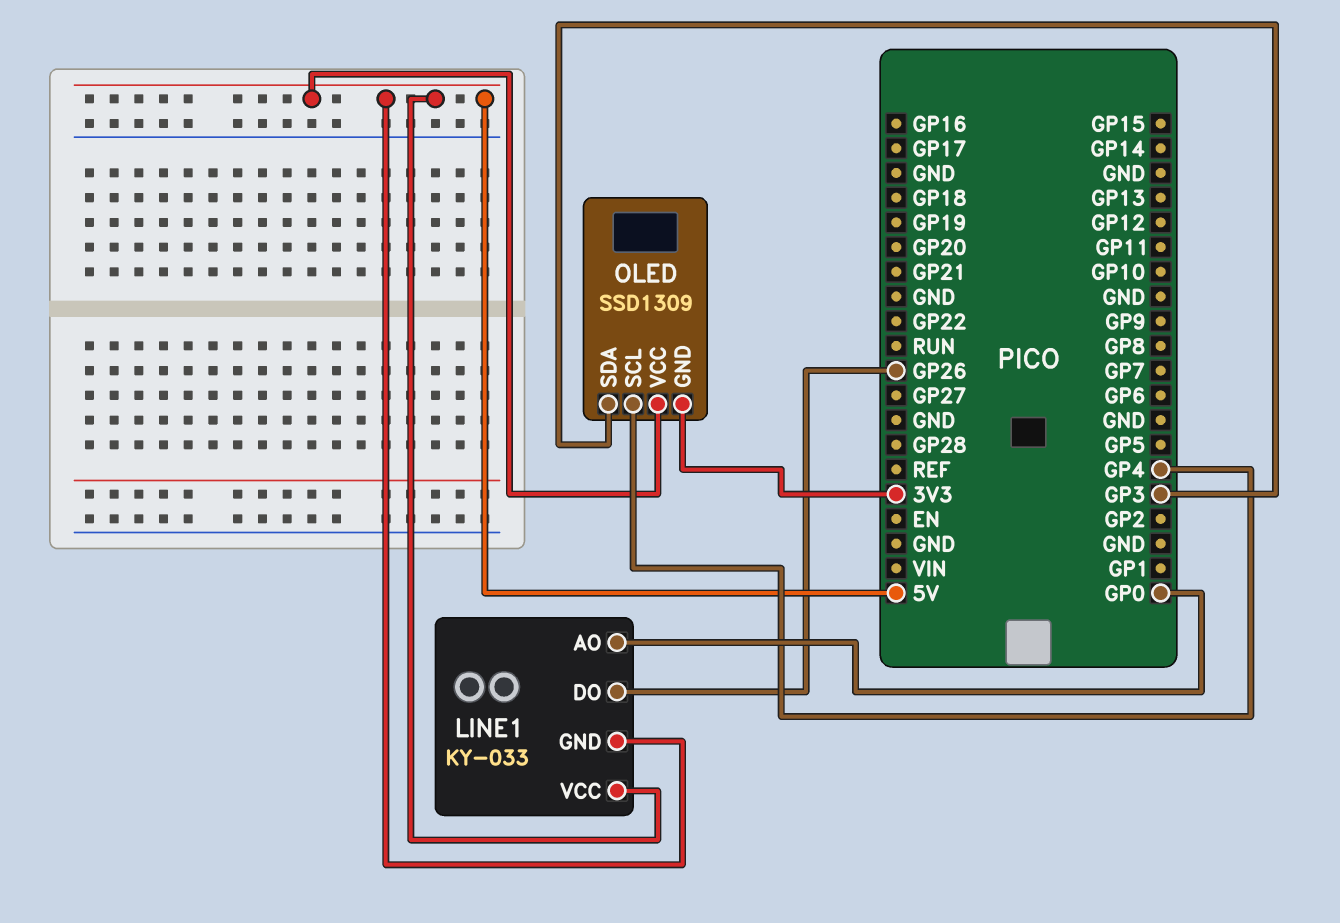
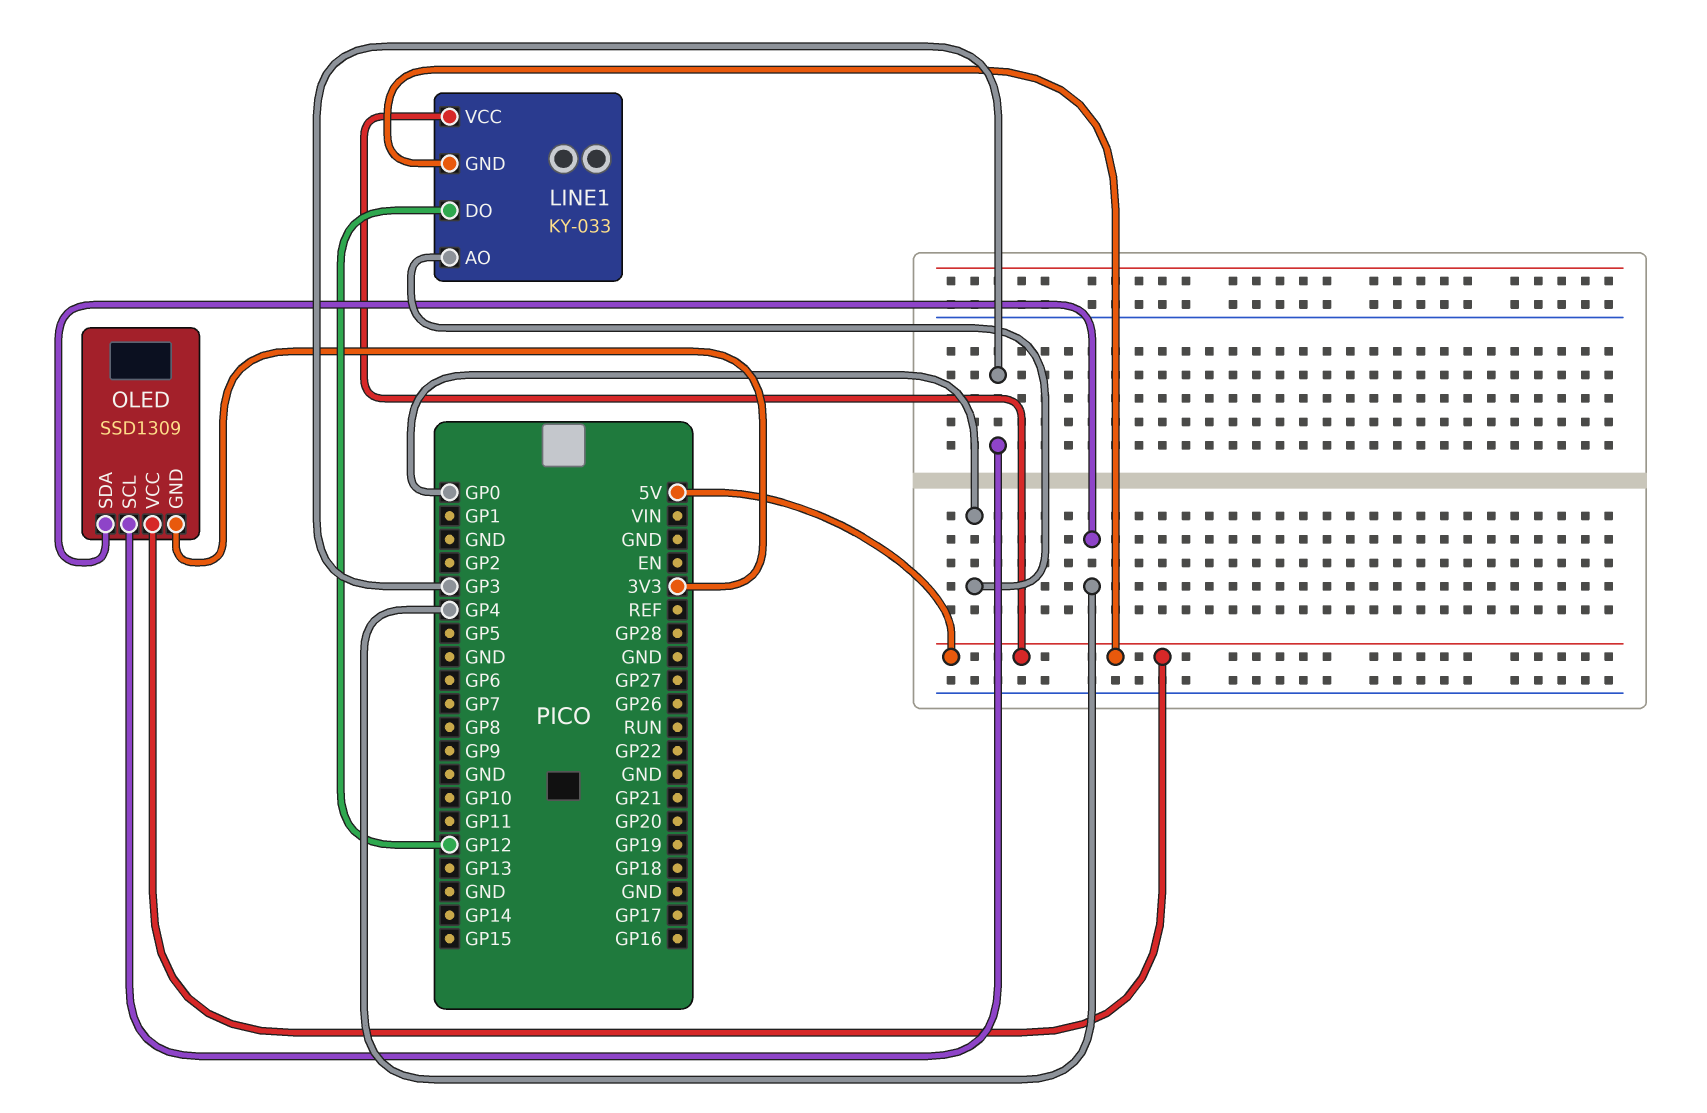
LINE1 pin DO: GP26 -> GP12
OLED pin SCL: GP4 -> GP3
OLED pin SDA: GP3 -> GP4

